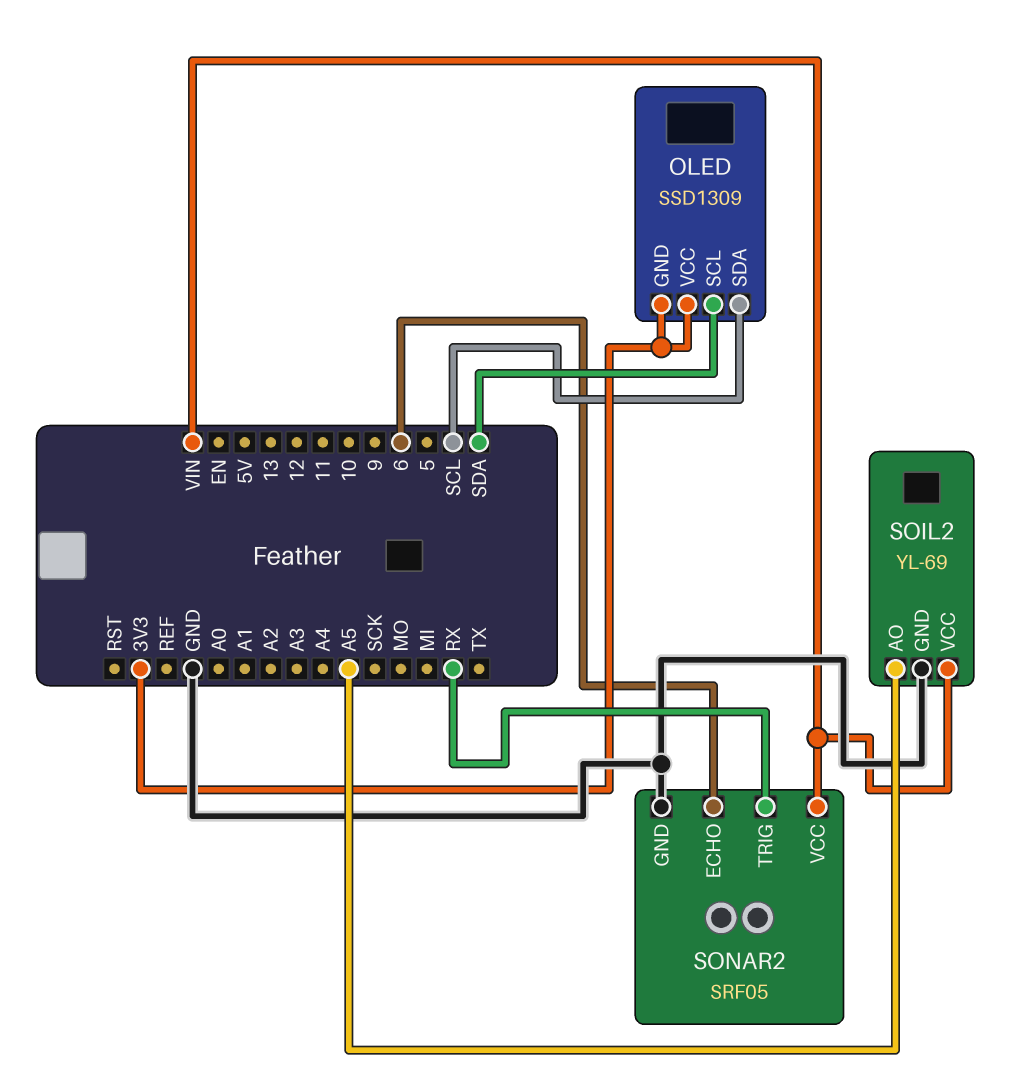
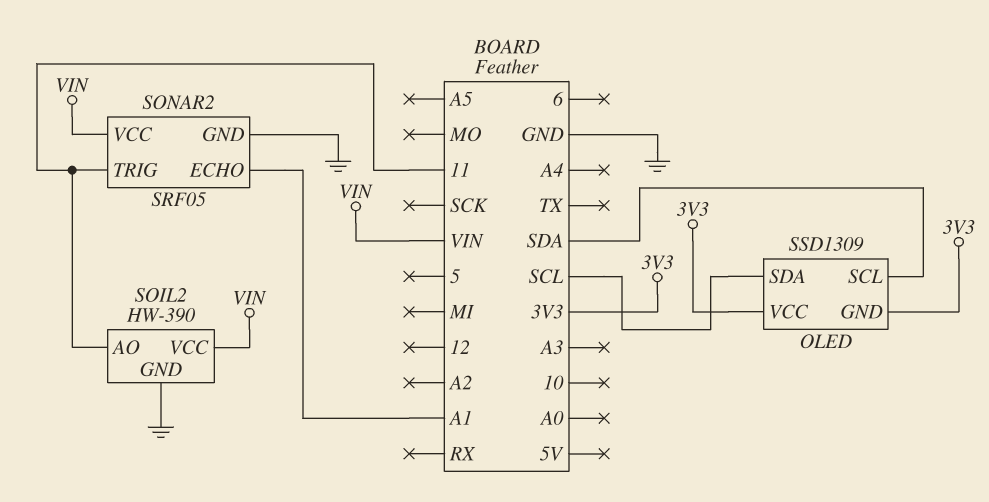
SOIL2: YL-69 -> HW-390
SOIL2 pin AO: A5 -> 11
SONAR2 pin ECHO: 6 -> A1
SONAR2 pin TRIG: RX -> 11

